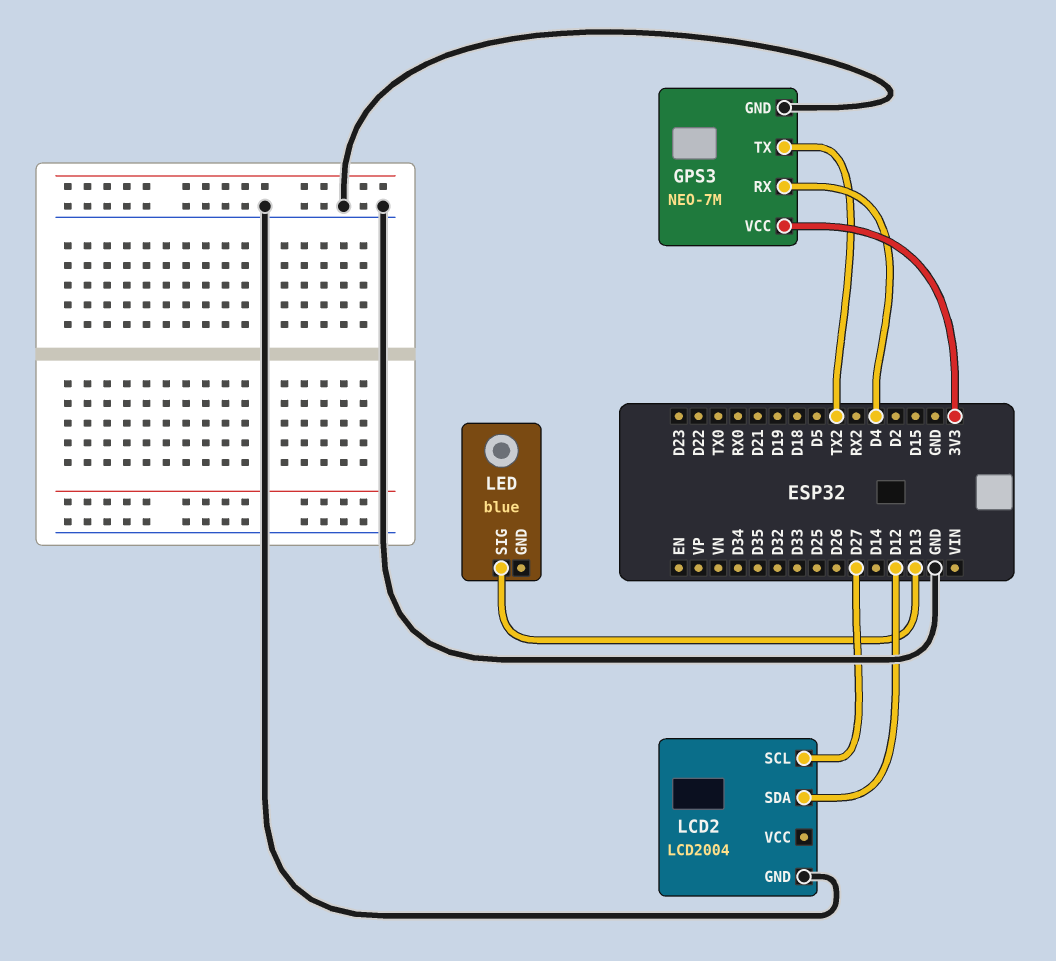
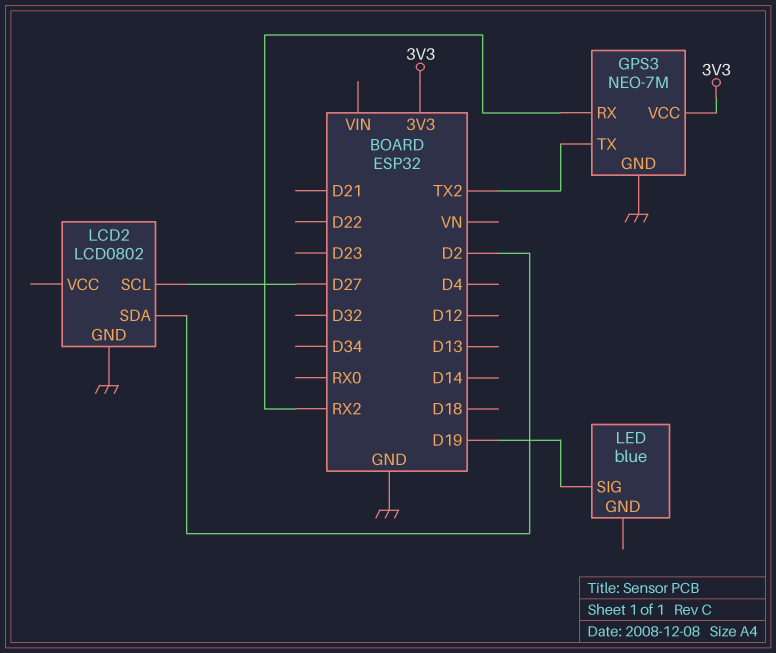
GPS3 pin RX: D4 -> RX2
LCD2: LCD2004 -> LCD0802
LCD2 pin SDA: D12 -> D2
LED pin SIG: D13 -> D19

